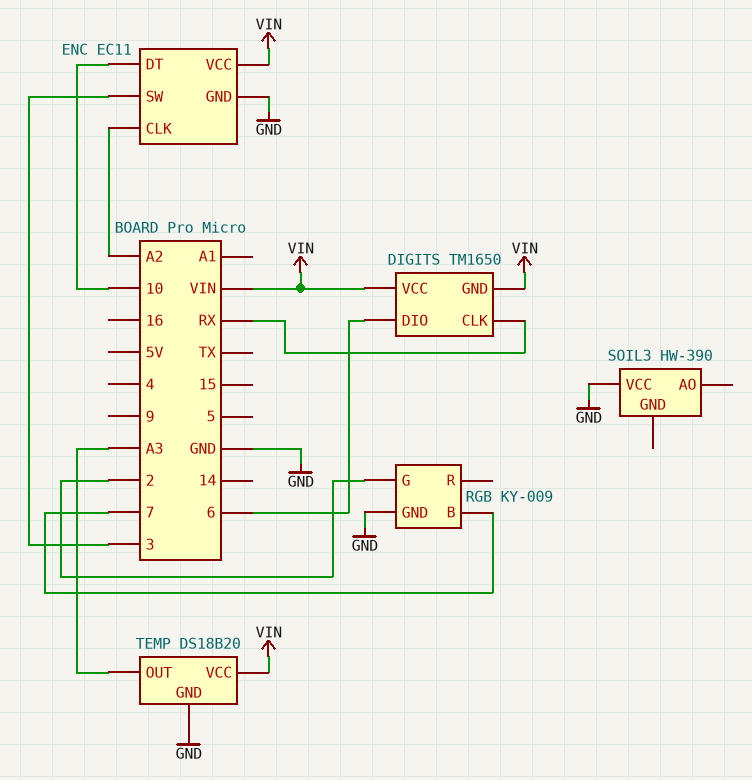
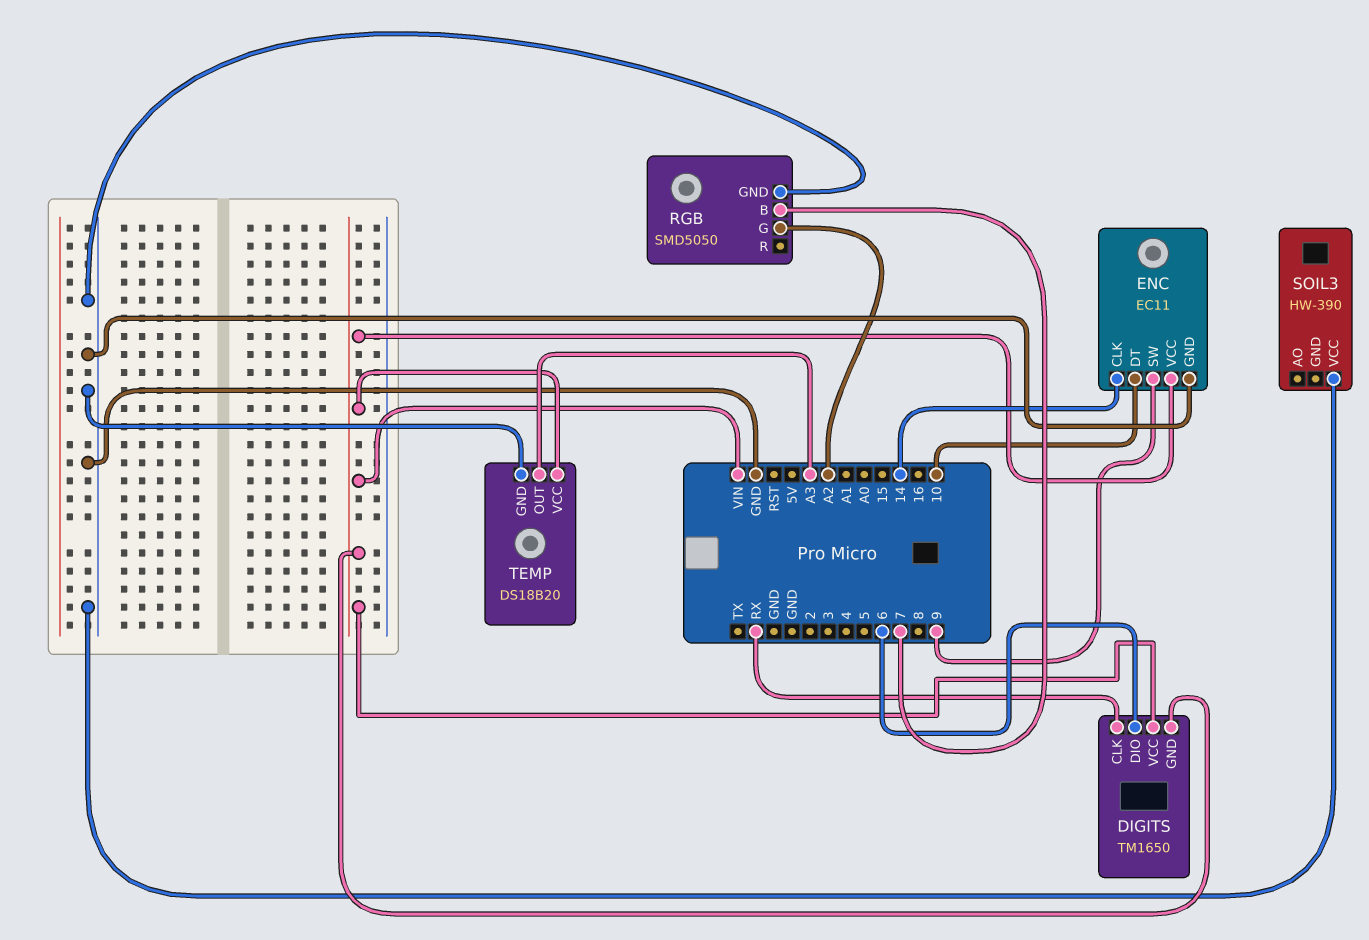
ENC pin CLK: A2 -> 14
ENC pin SW: 3 -> 9
RGB: KY-009 -> SMD5050
RGB pin G: 2 -> A2

